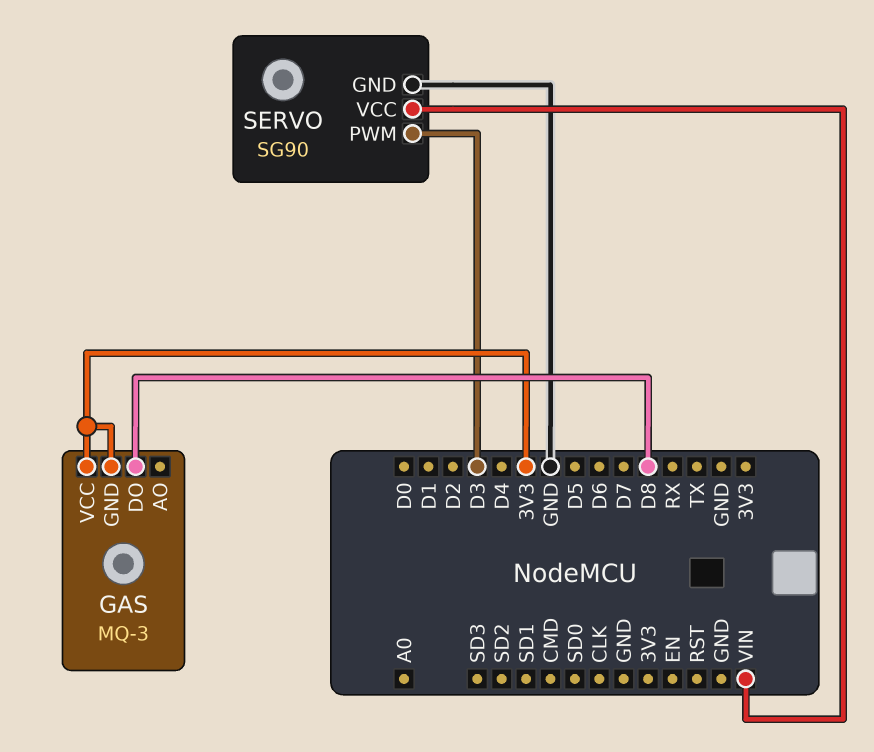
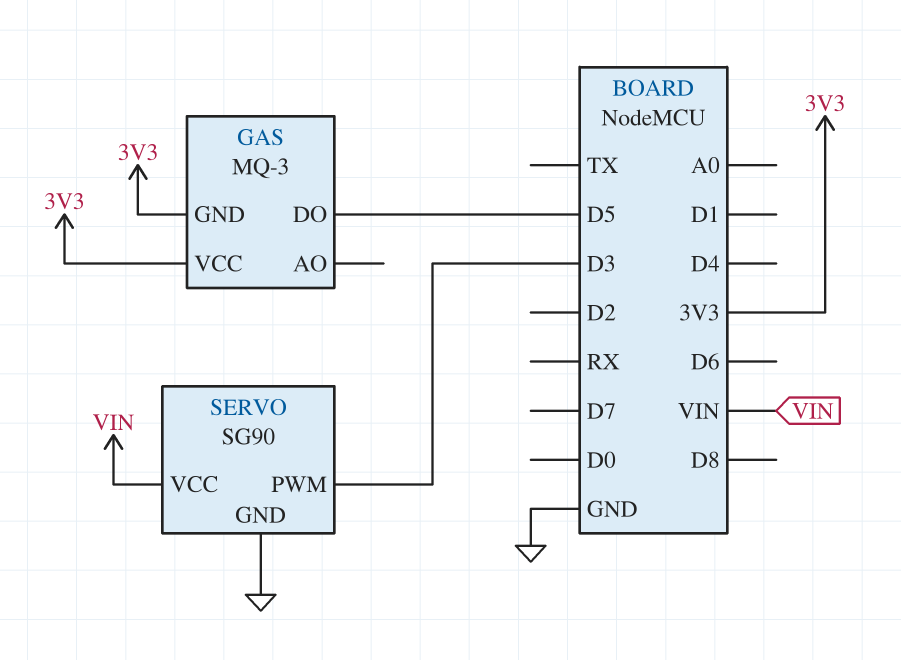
GAS pin DO: D8 -> D5

